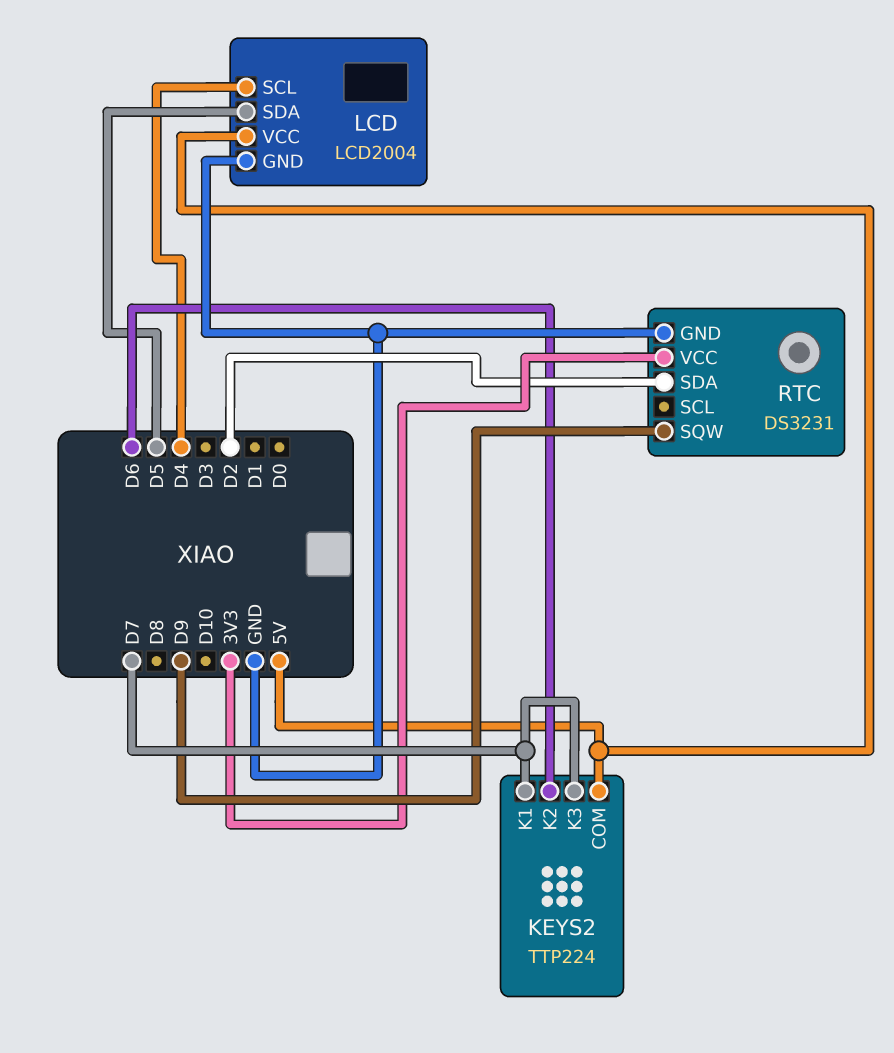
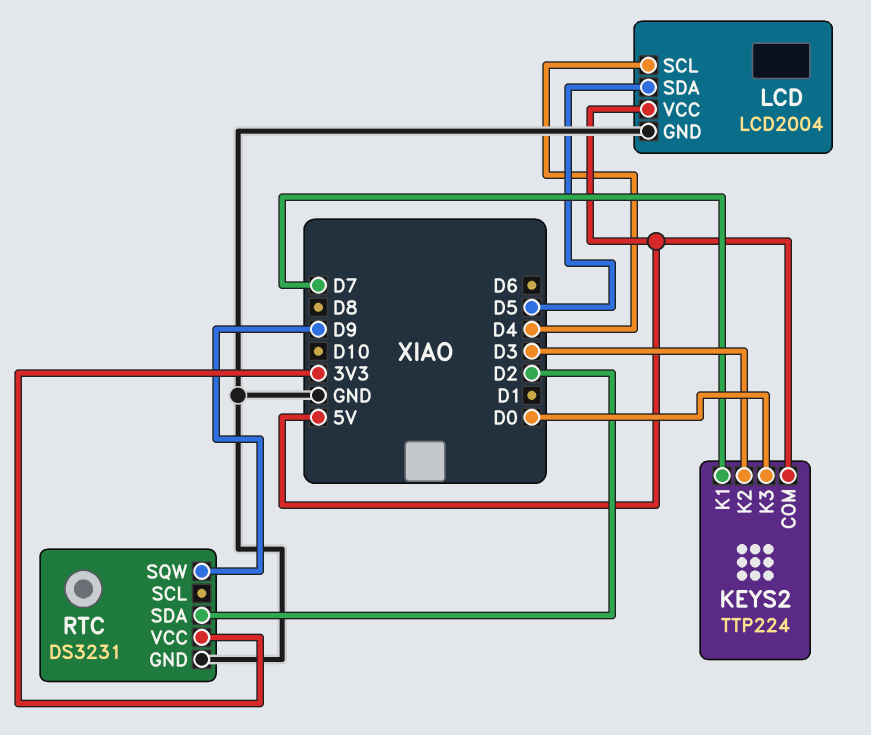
KEYS2 pin K2: D6 -> D3
KEYS2 pin K3: D7 -> D0

